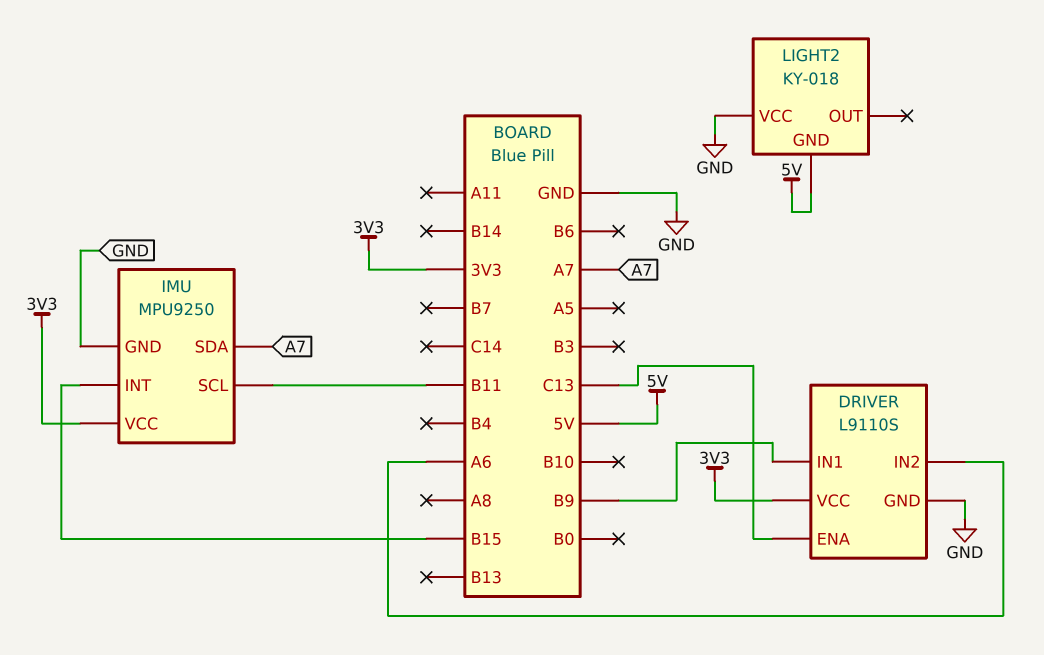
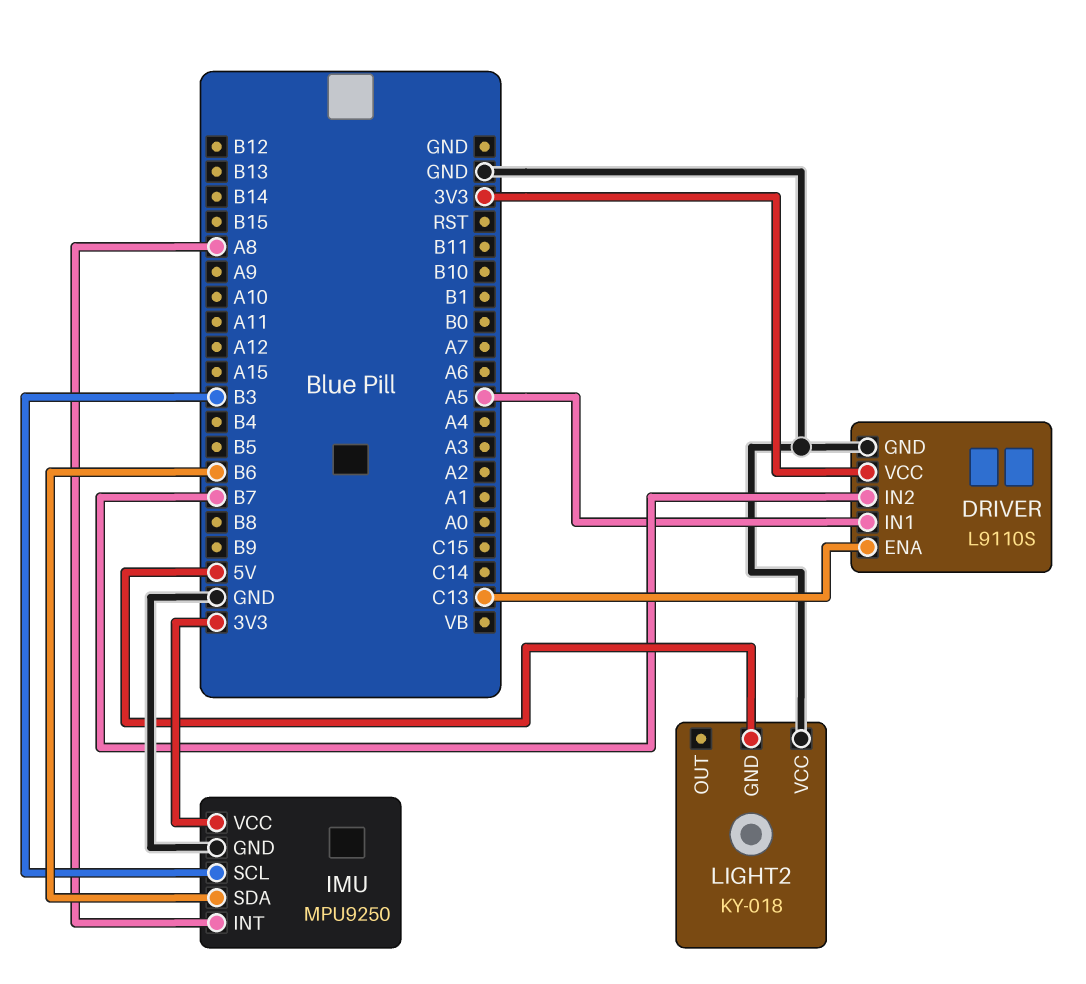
DRIVER pin IN1: B9 -> A5
DRIVER pin IN2: A6 -> B7
IMU pin INT: B15 -> A8
IMU pin SCL: B11 -> B3
IMU pin SDA: A7 -> B6

